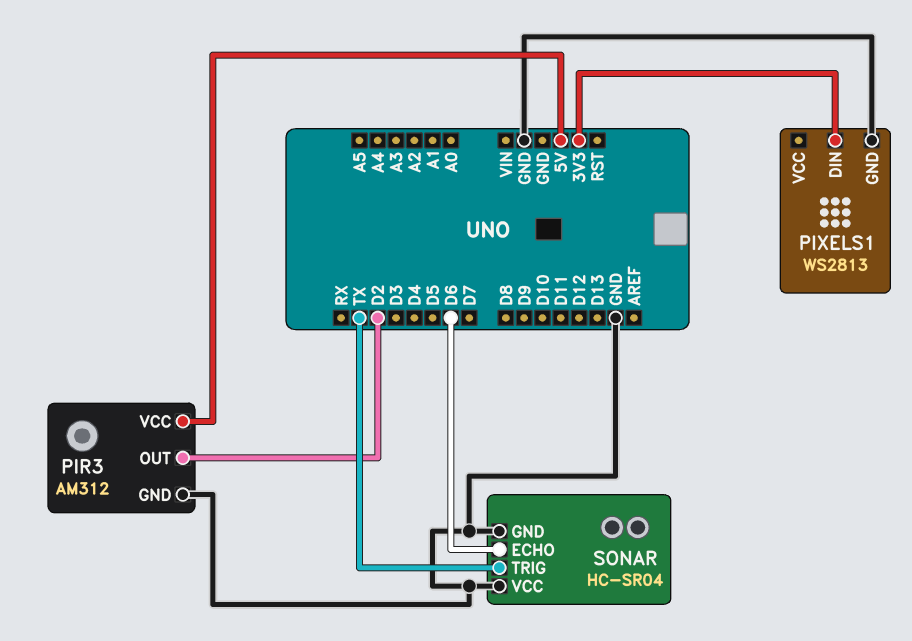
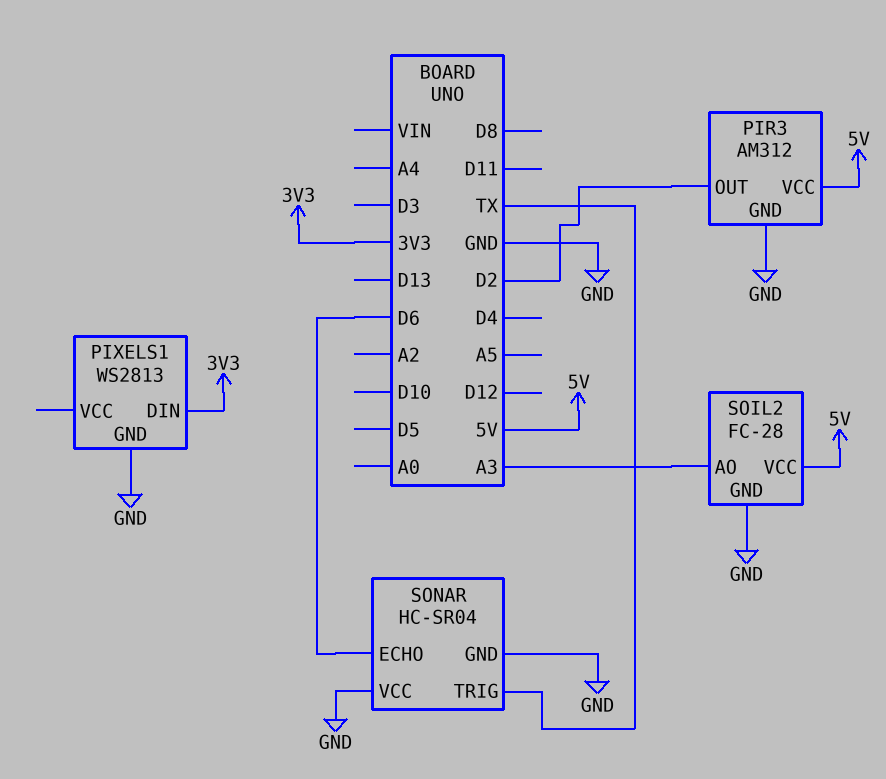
SOIL2: none -> FC-28
SOIL2 pin AO: none -> A3
SOIL2 pin GND: none -> GND
SOIL2 pin VCC: none -> 5V

